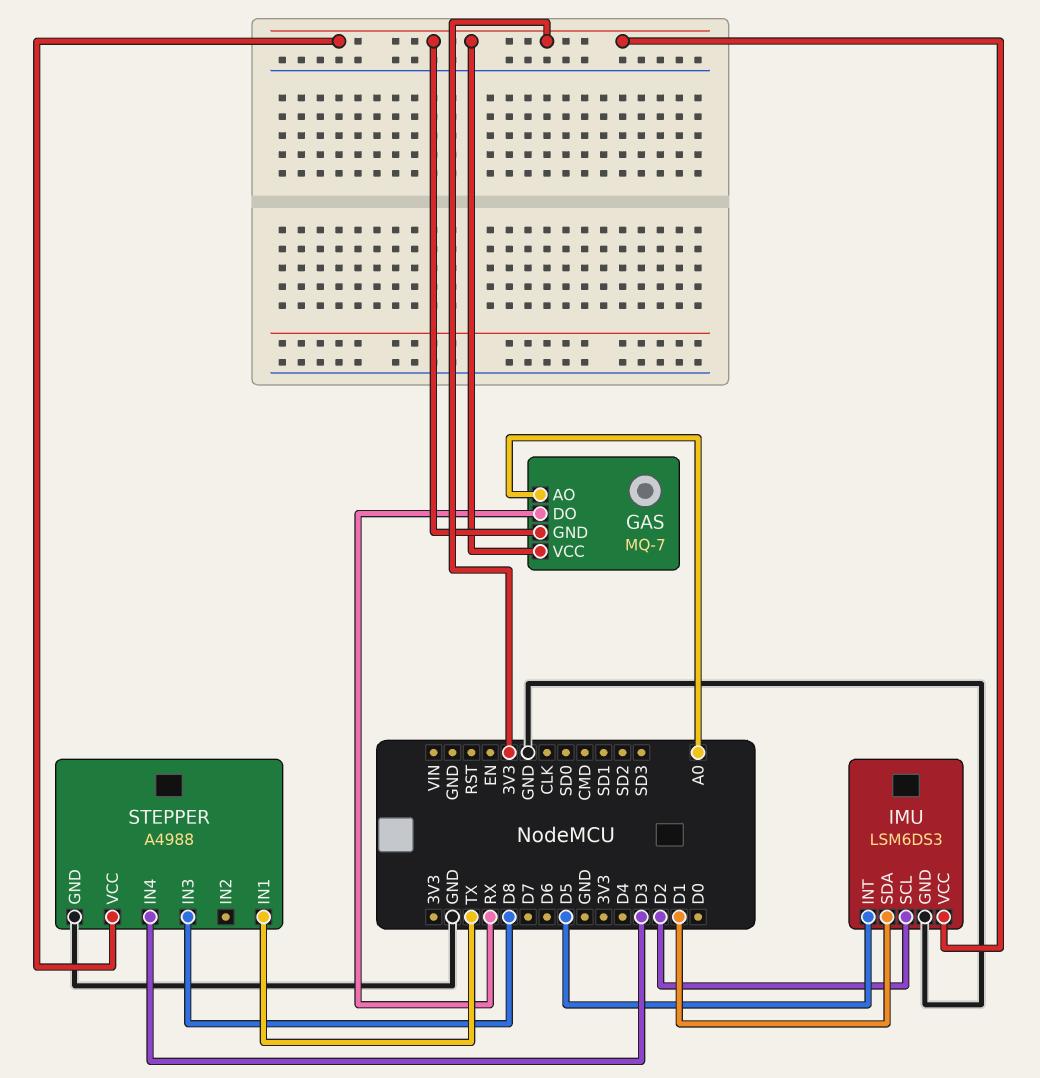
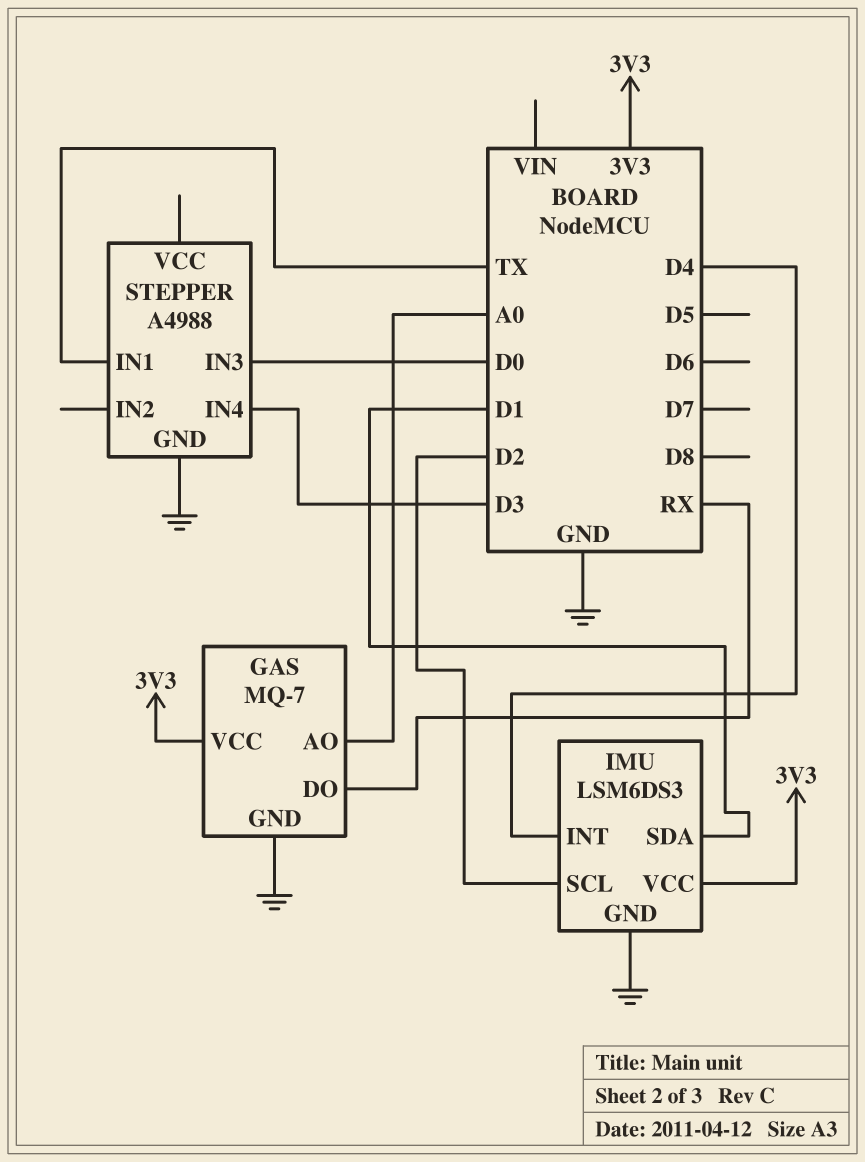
GAS pin GND: 3V3 -> GND
IMU pin INT: D5 -> D4
STEPPER pin IN3: D8 -> D0
STEPPER pin VCC: 3V3 -> none

